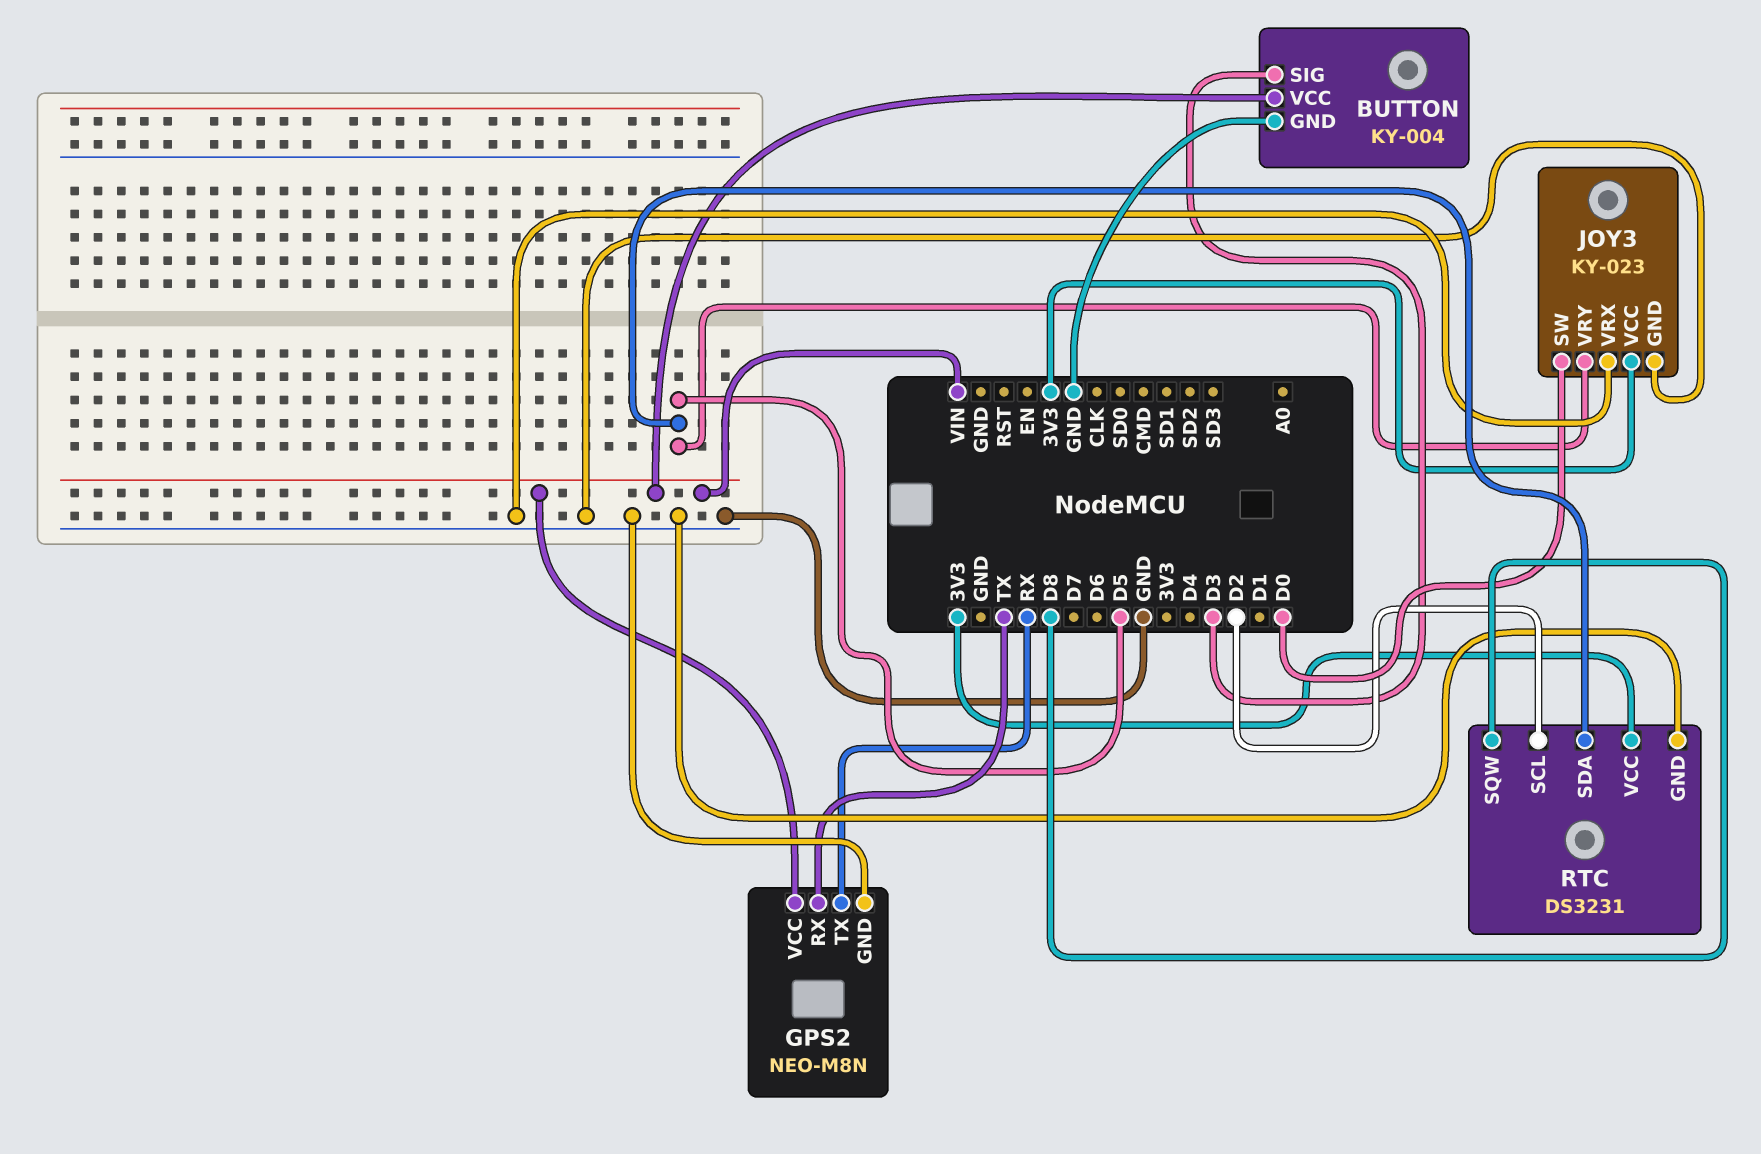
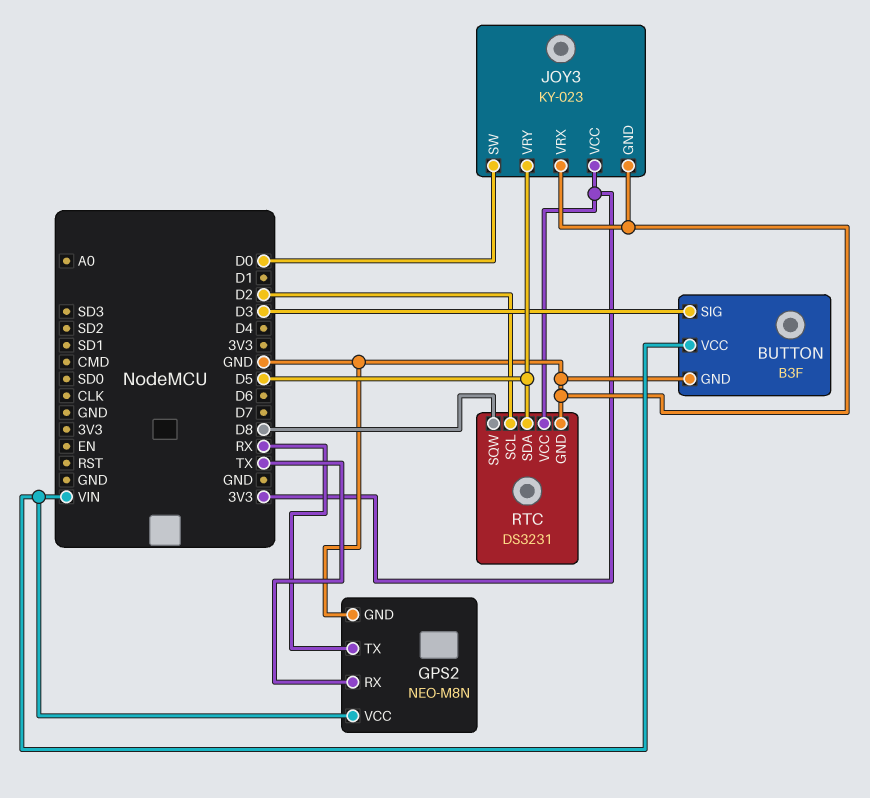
BUTTON: KY-004 -> B3F

